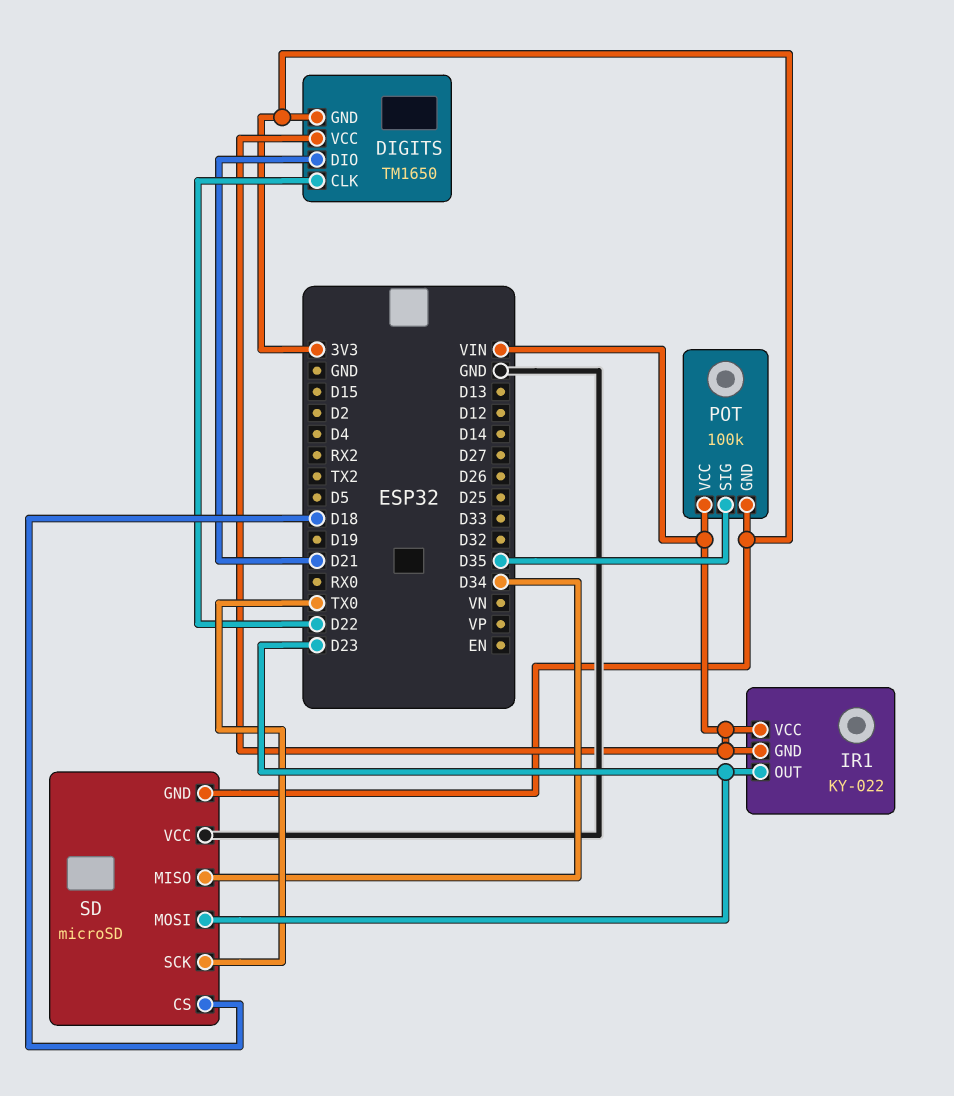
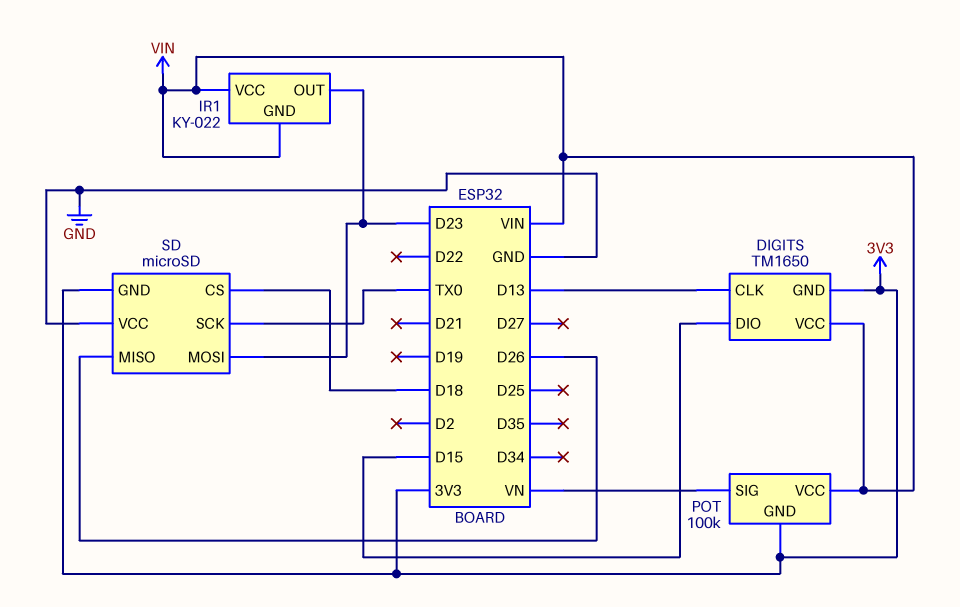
DIGITS pin CLK: D22 -> D13
DIGITS pin DIO: D21 -> D15
POT pin SIG: D35 -> VN
SD pin MISO: D34 -> D26

